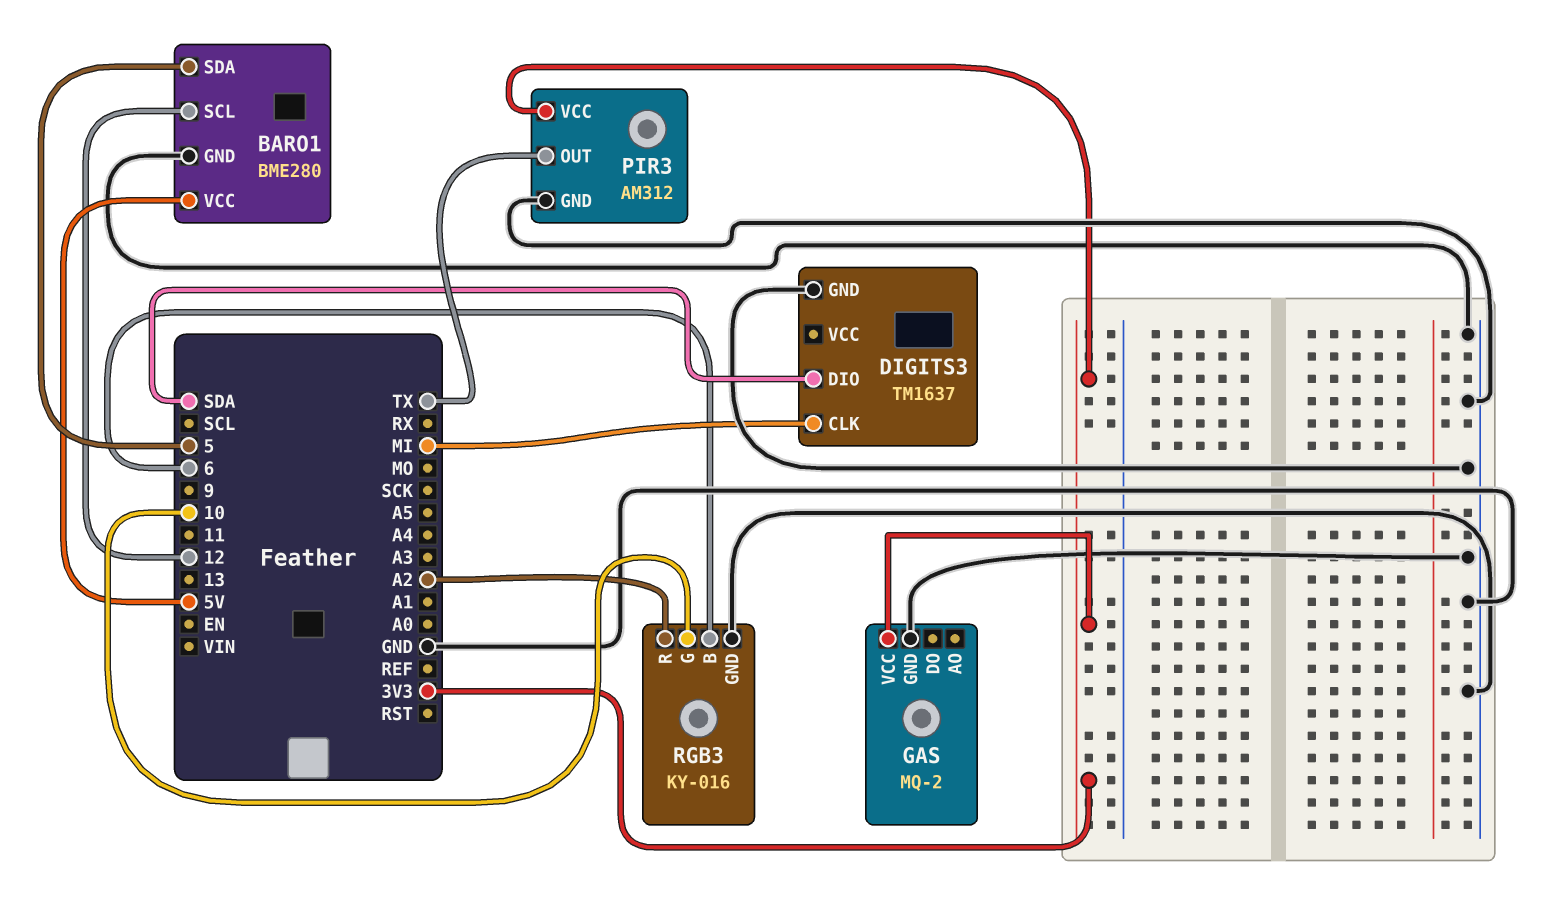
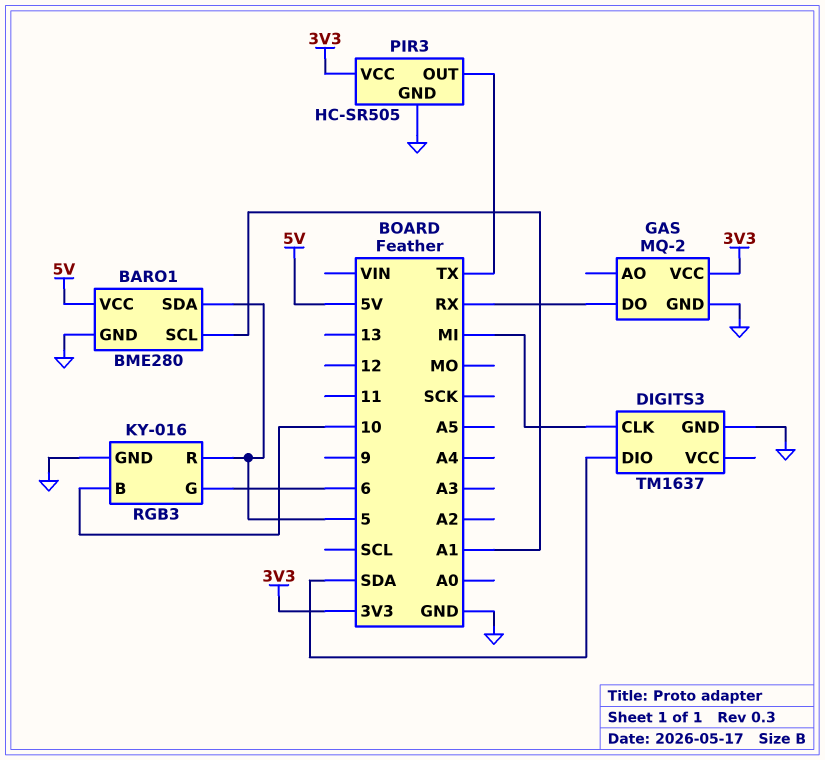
BARO1 pin SCL: 12 -> A1
GAS pin DO: none -> RX
PIR3: AM312 -> HC-SR505
RGB3 pin B: 6 -> 10
RGB3 pin G: 10 -> 6
RGB3 pin R: A2 -> 5

